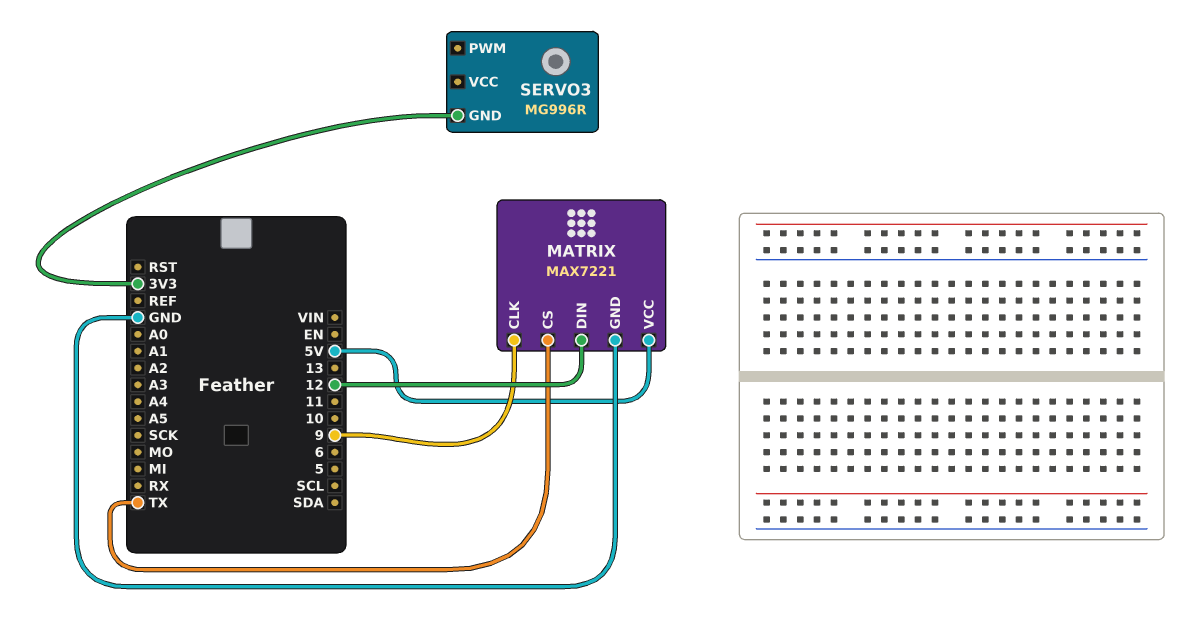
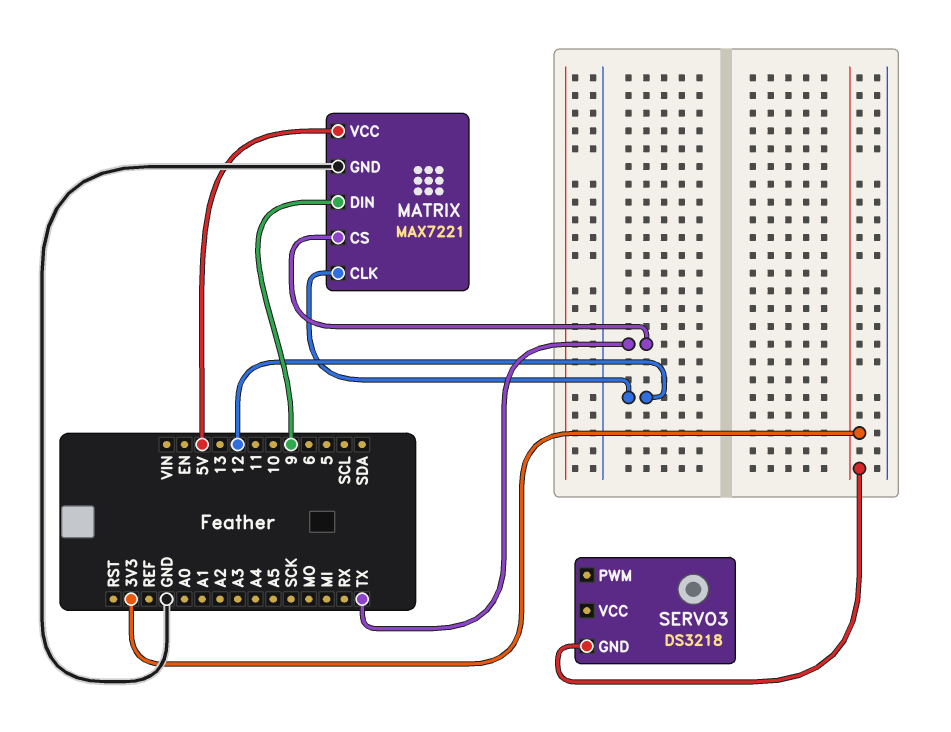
MATRIX pin CLK: 9 -> 12
MATRIX pin DIN: 12 -> 9
SERVO3: MG996R -> DS3218

